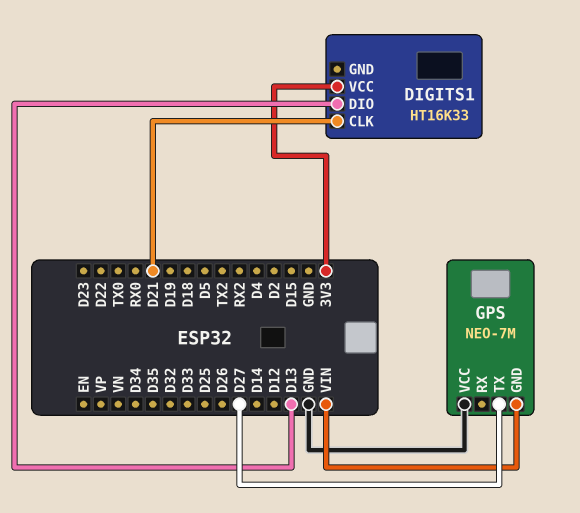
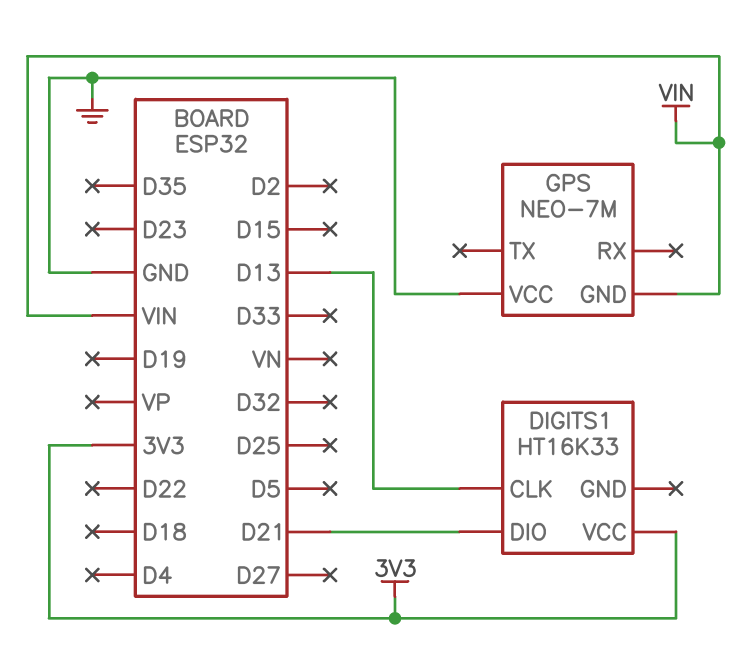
DIGITS1 pin CLK: D21 -> D13
DIGITS1 pin DIO: D13 -> D21
GPS pin TX: D27 -> none

